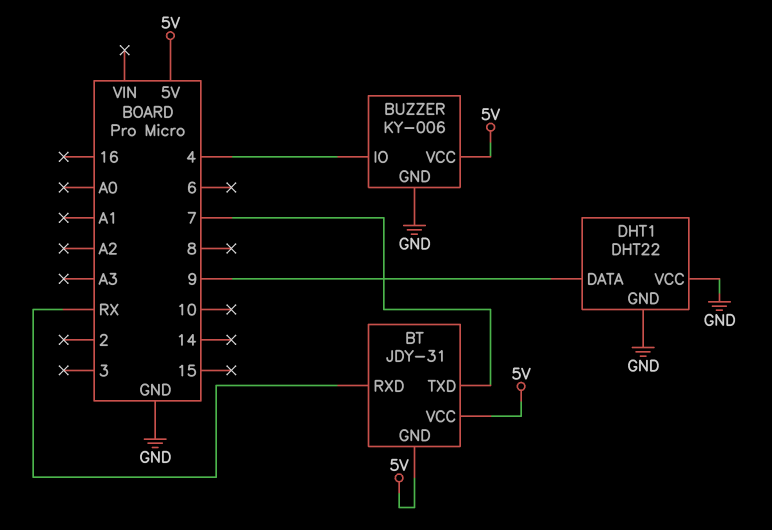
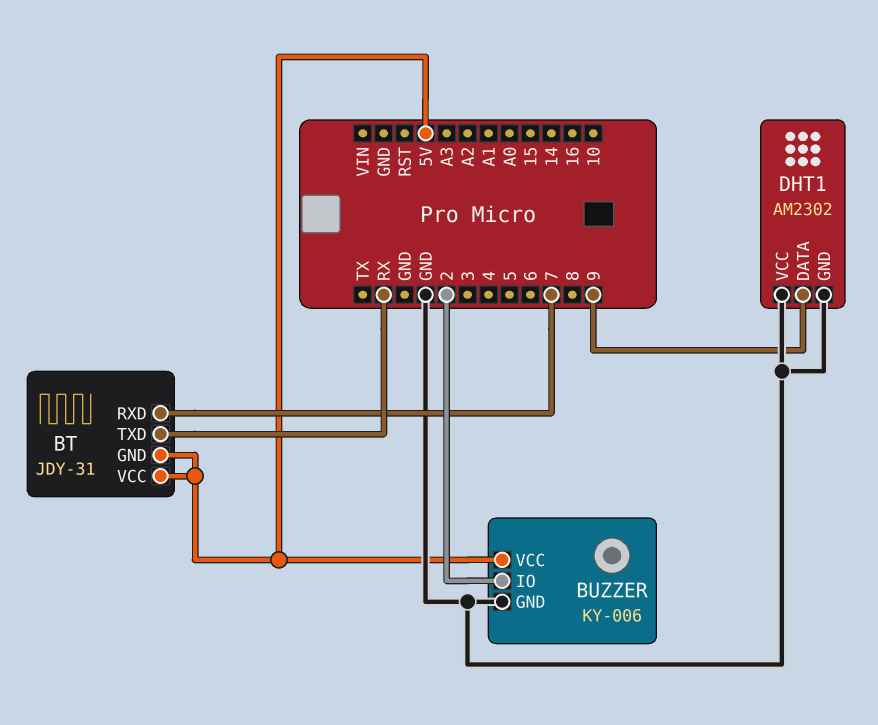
BT pin RXD: RX -> 7
BT pin TXD: 7 -> RX
BUZZER pin IO: 4 -> 2
DHT1: DHT22 -> AM2302

